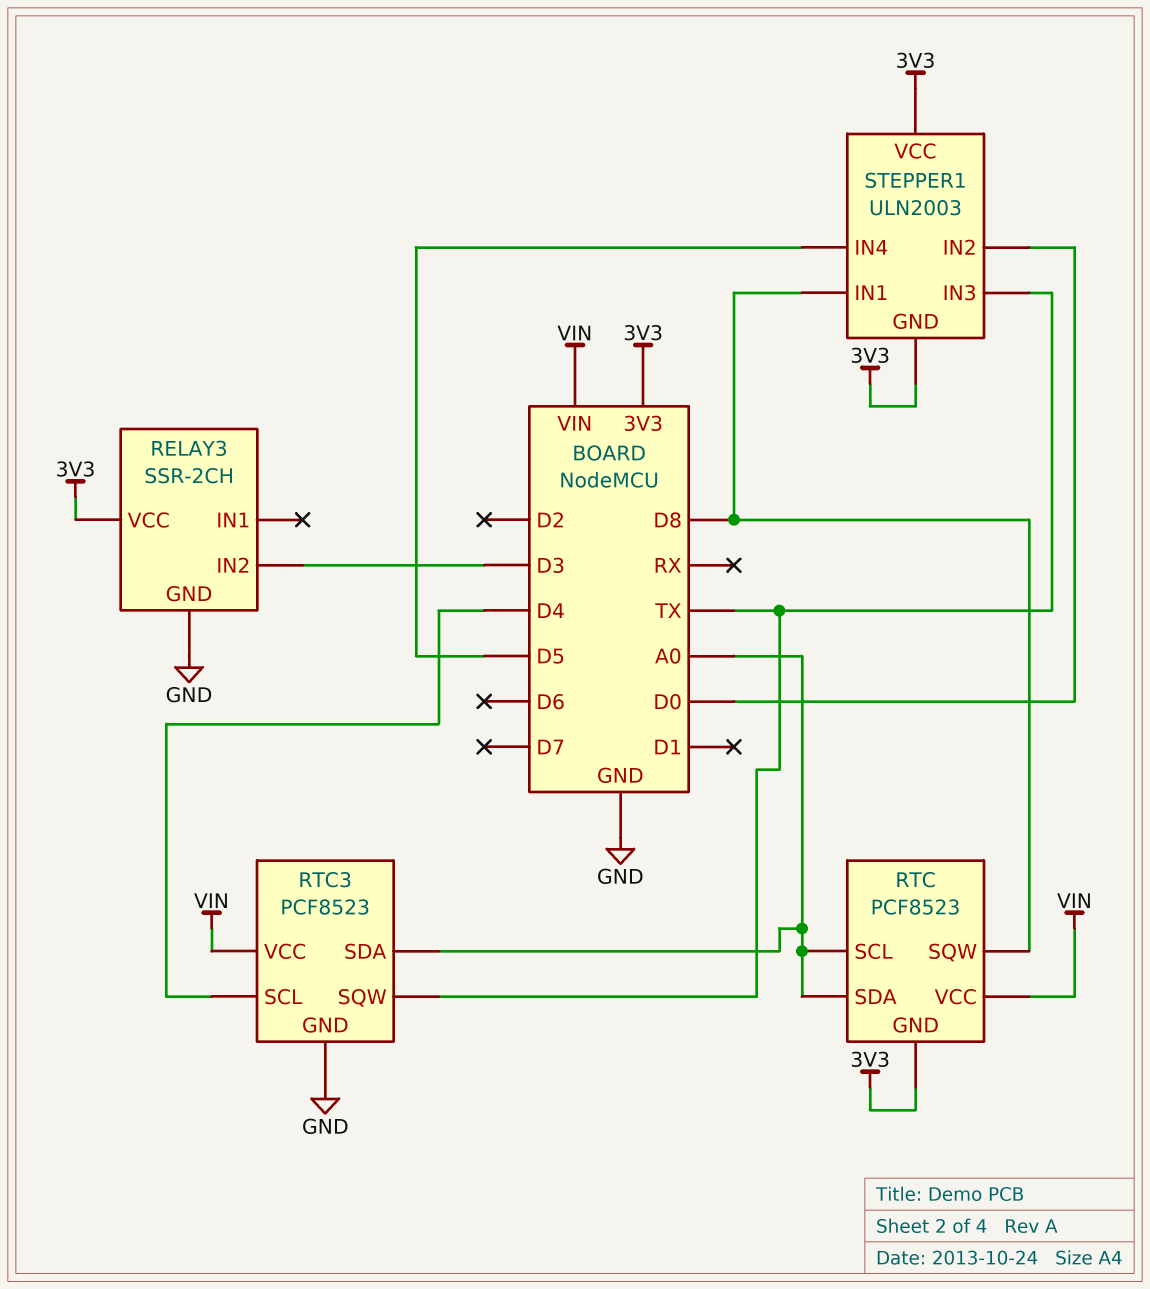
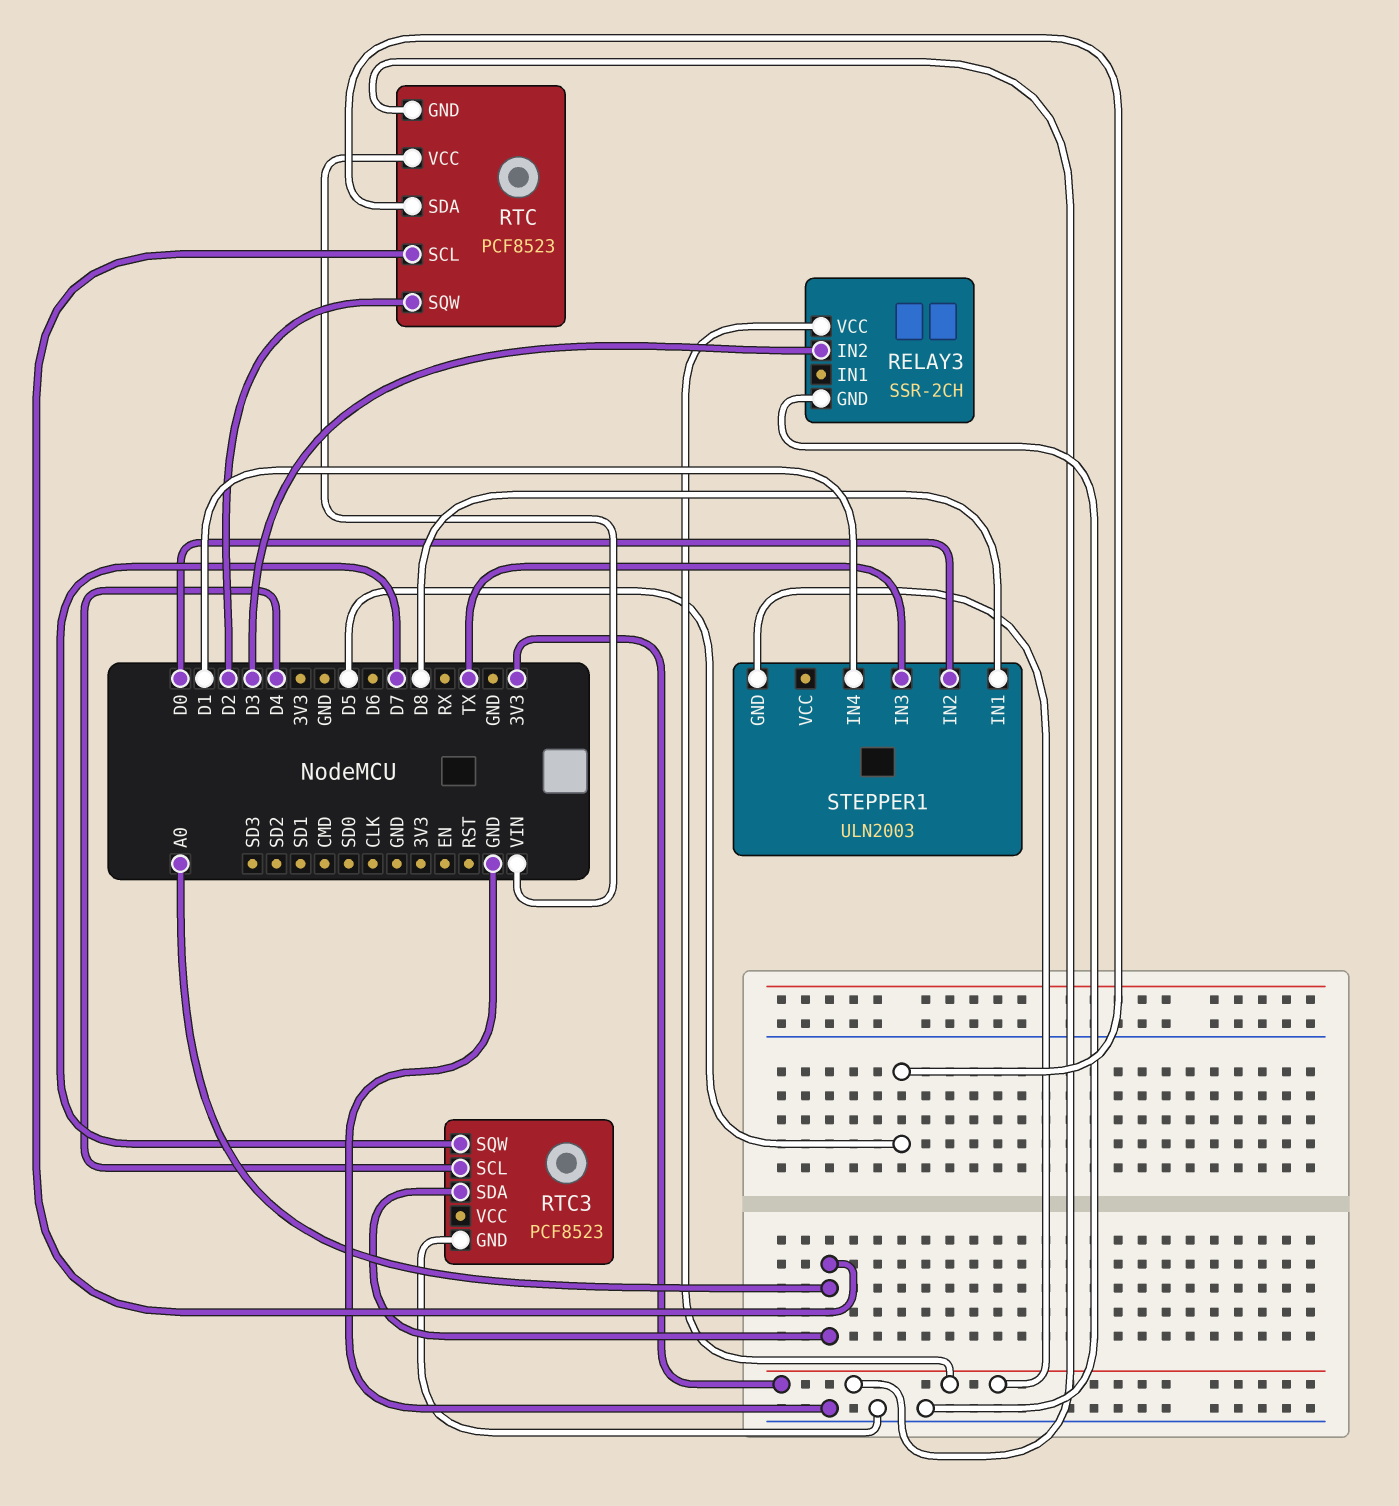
RTC pin SDA: A0 -> D5
RTC pin SQW: D8 -> D2
RTC3 pin SQW: TX -> D7
RTC3 pin VCC: VIN -> none
STEPPER1 pin IN4: D5 -> D1
STEPPER1 pin VCC: 3V3 -> none

